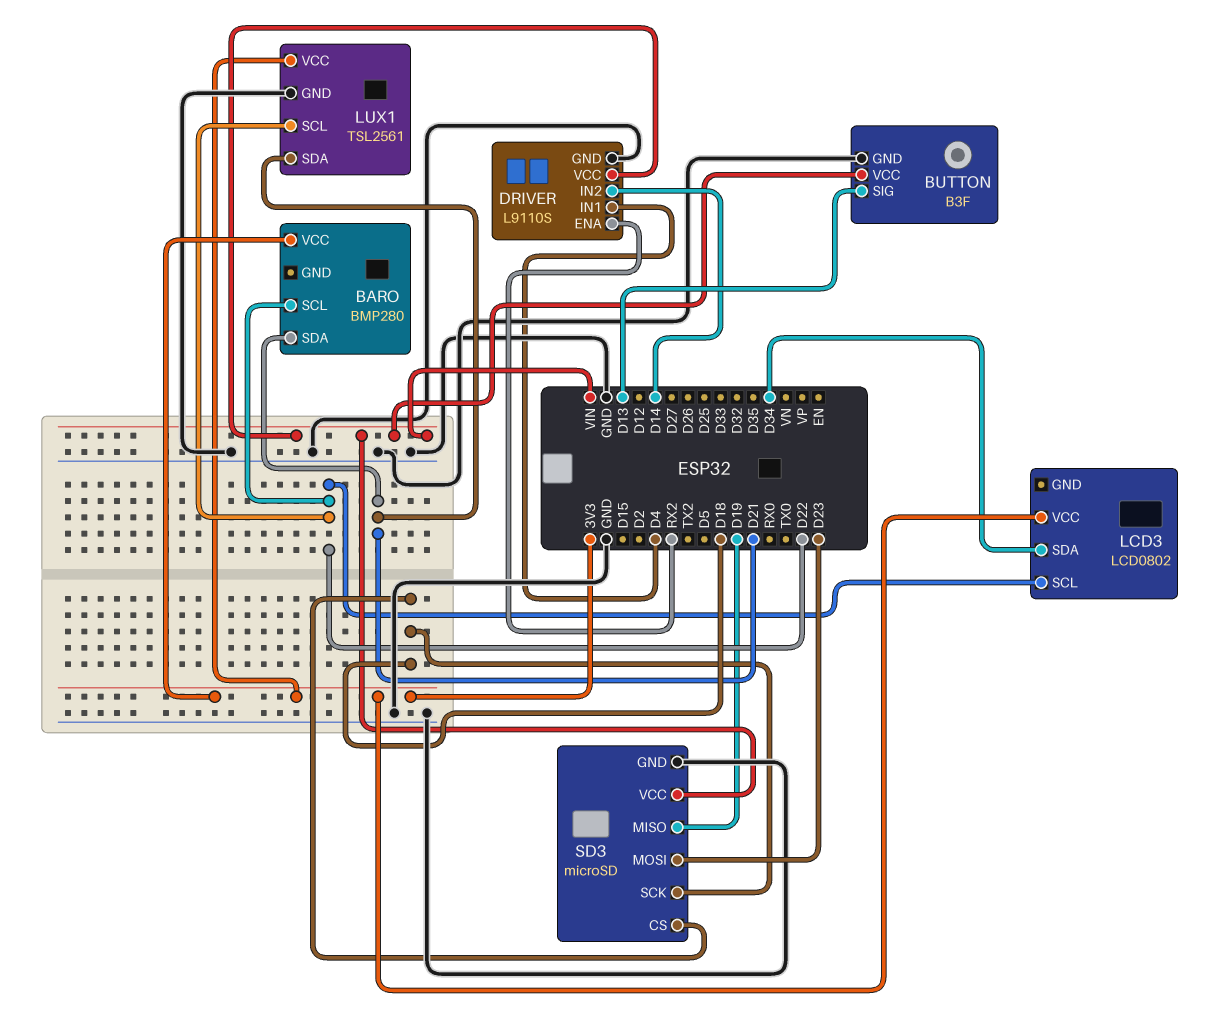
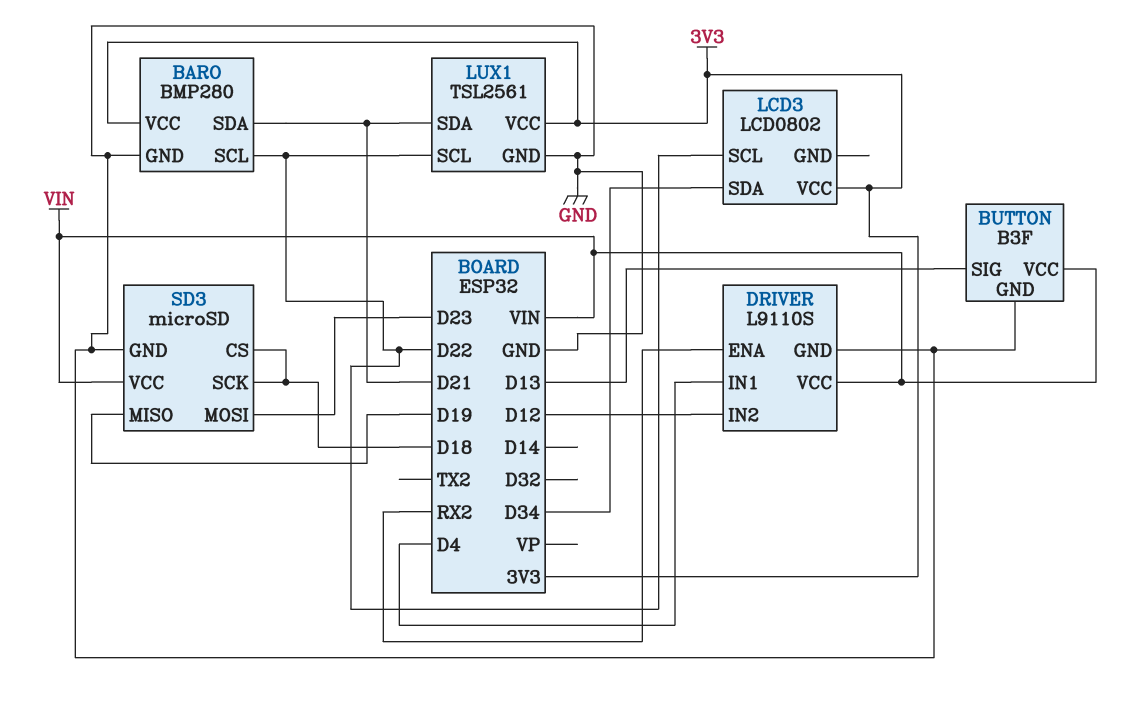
BARO pin GND: none -> GND
DRIVER pin IN2: D14 -> D12

